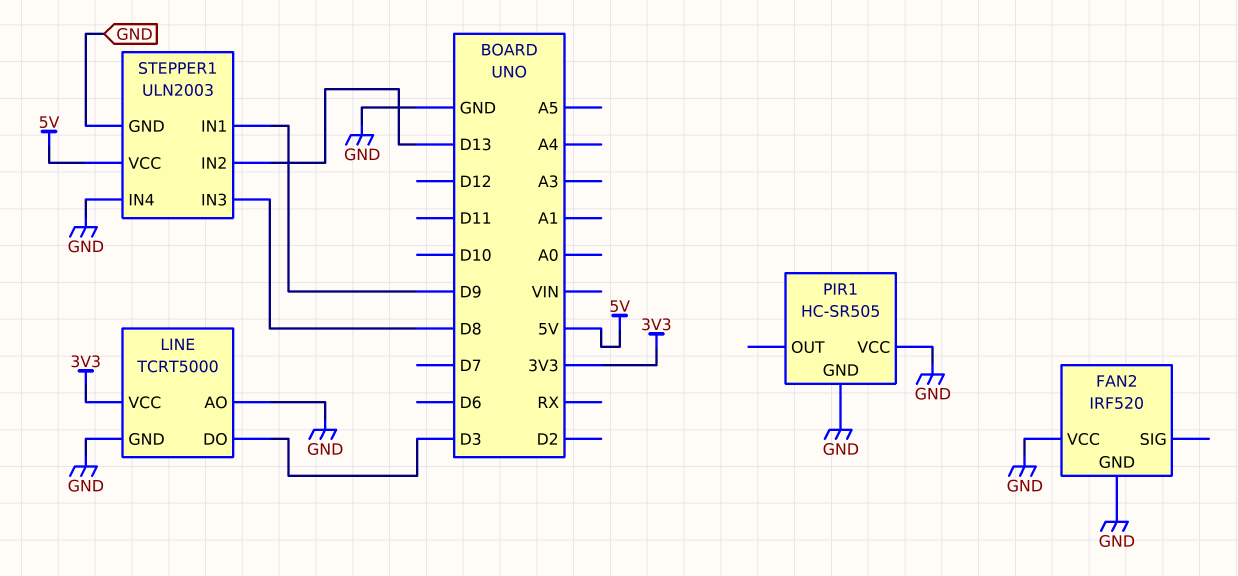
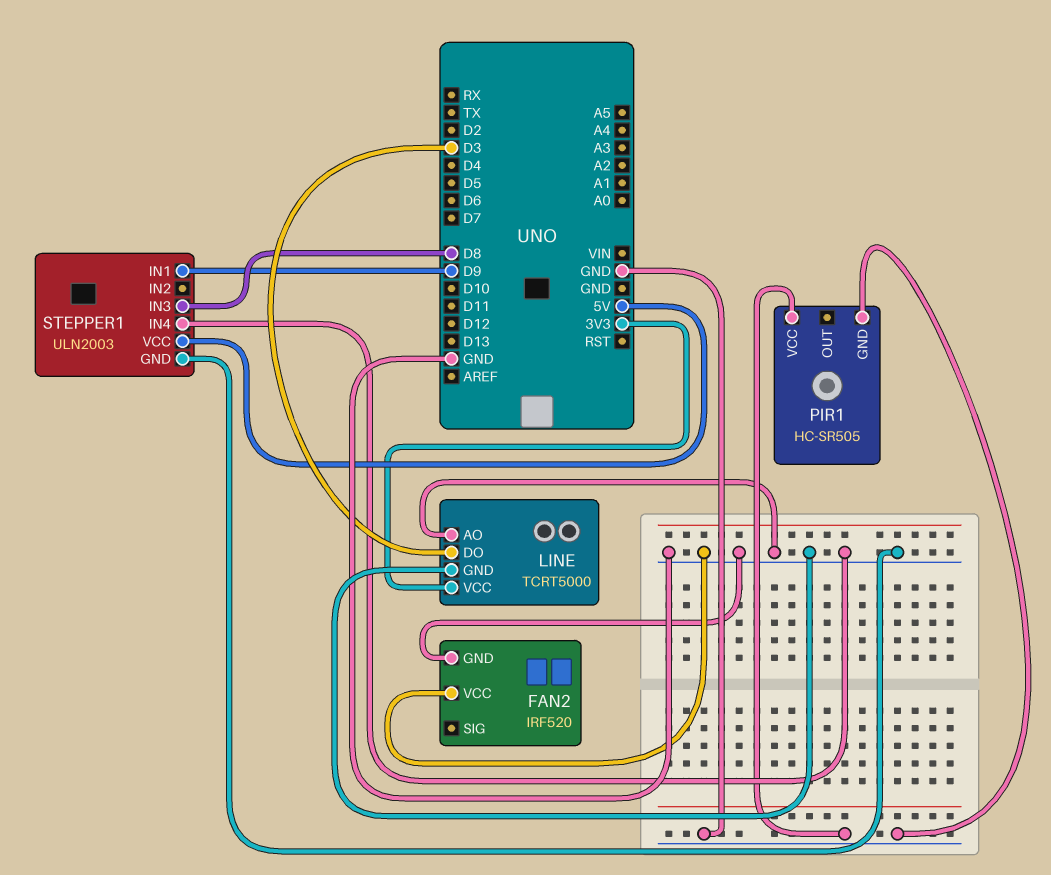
STEPPER1 pin IN2: D13 -> none

